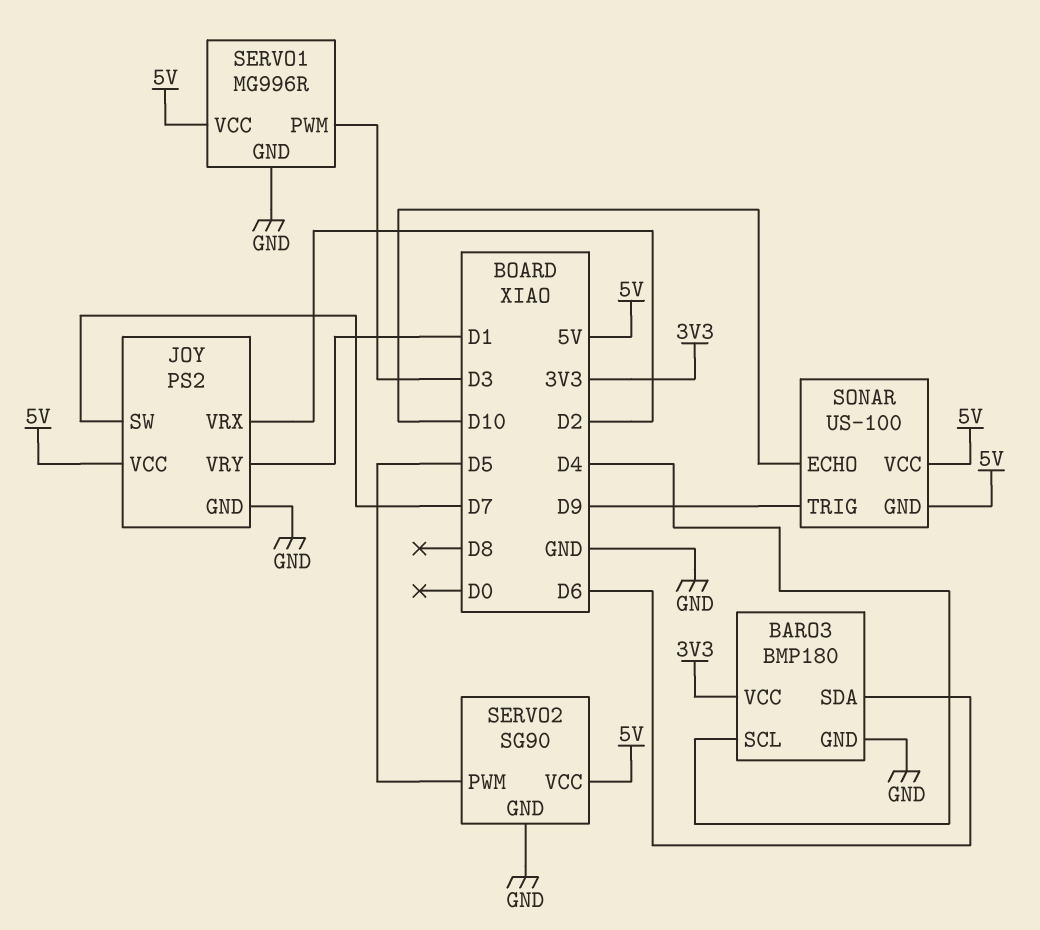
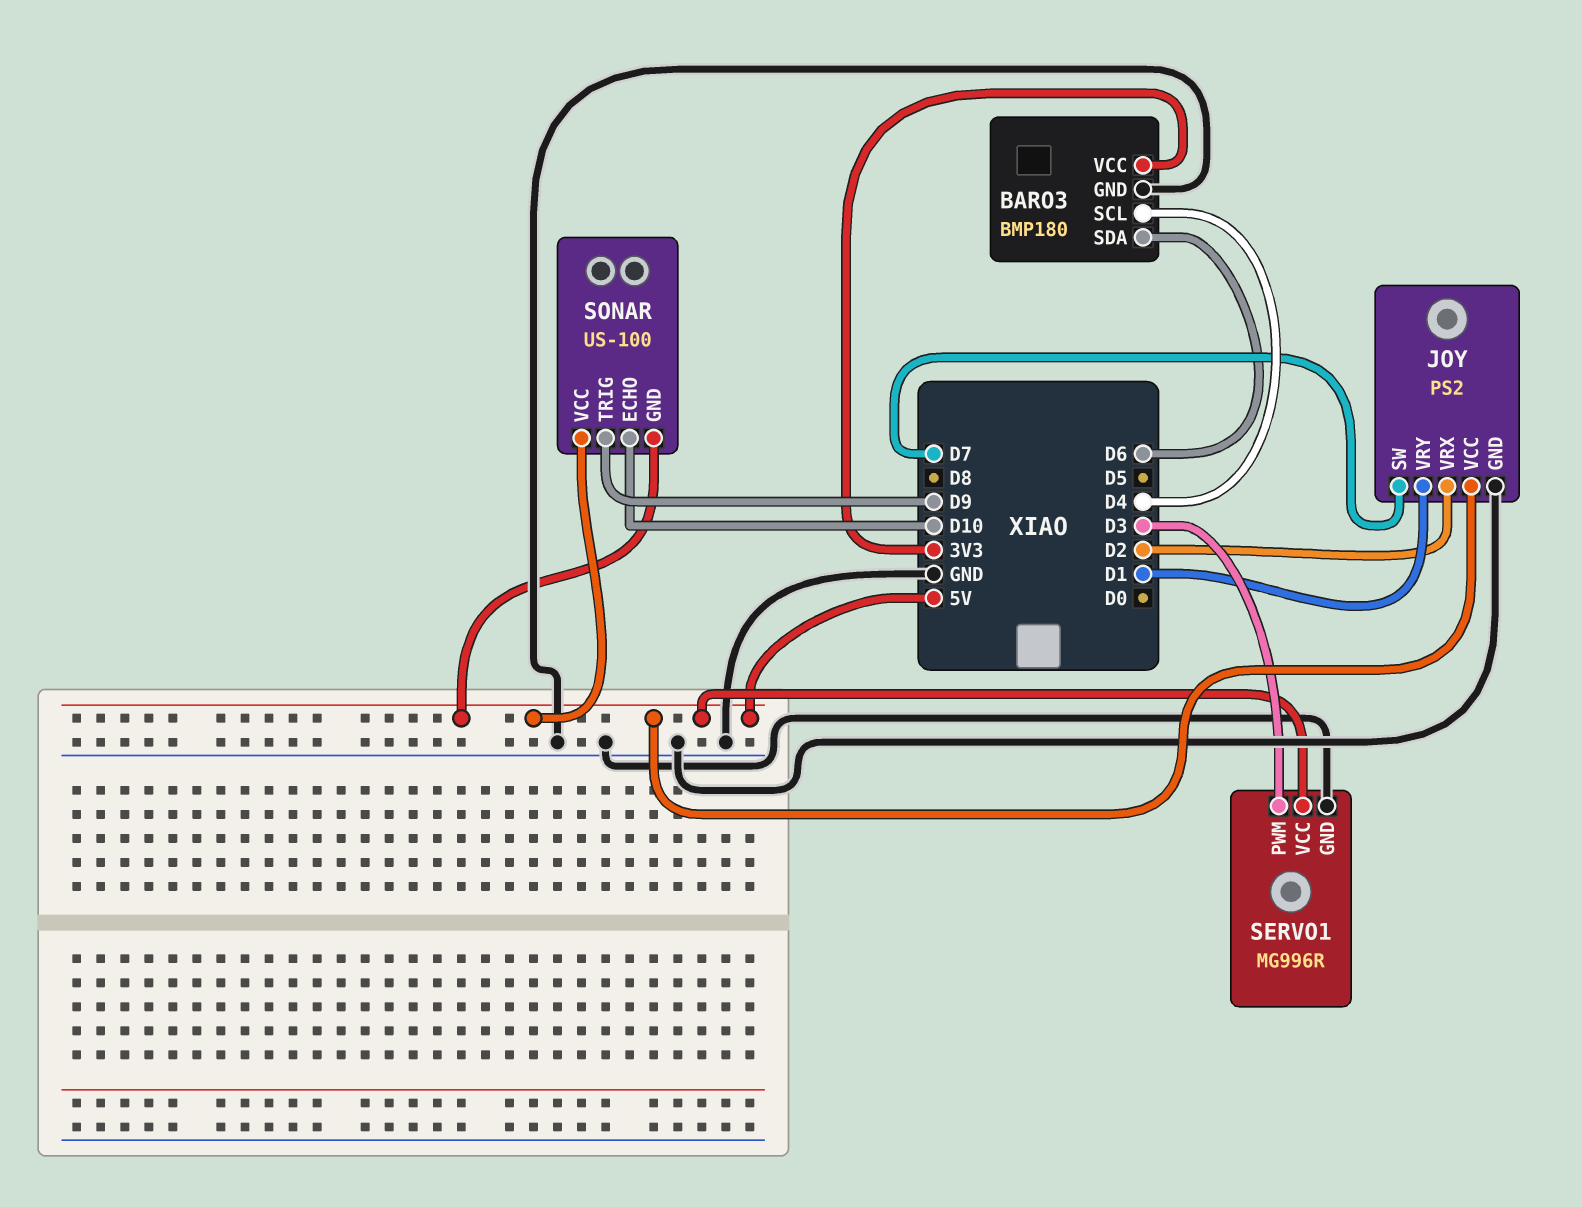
SERVO2: SG90 -> none
SERVO2 pin GND: GND -> none
SERVO2 pin PWM: D5 -> none
SERVO2 pin VCC: 5V -> none

